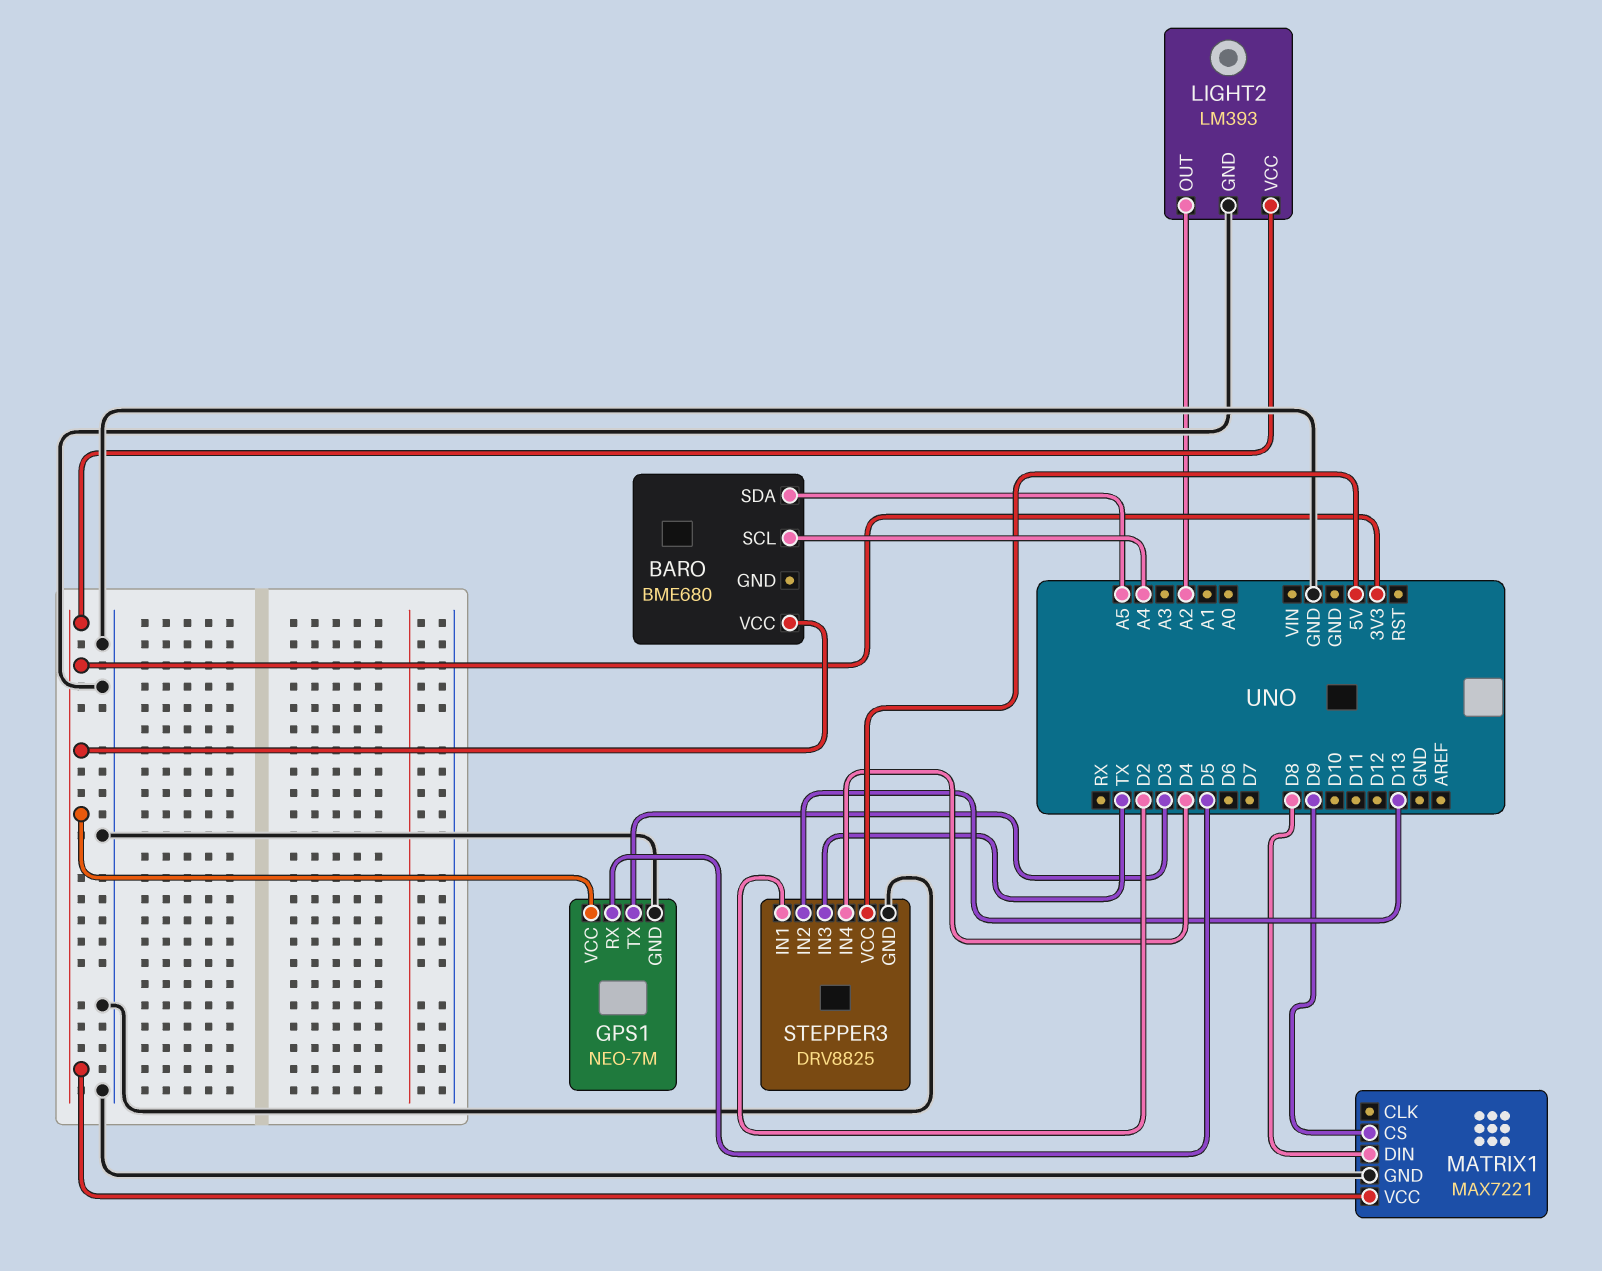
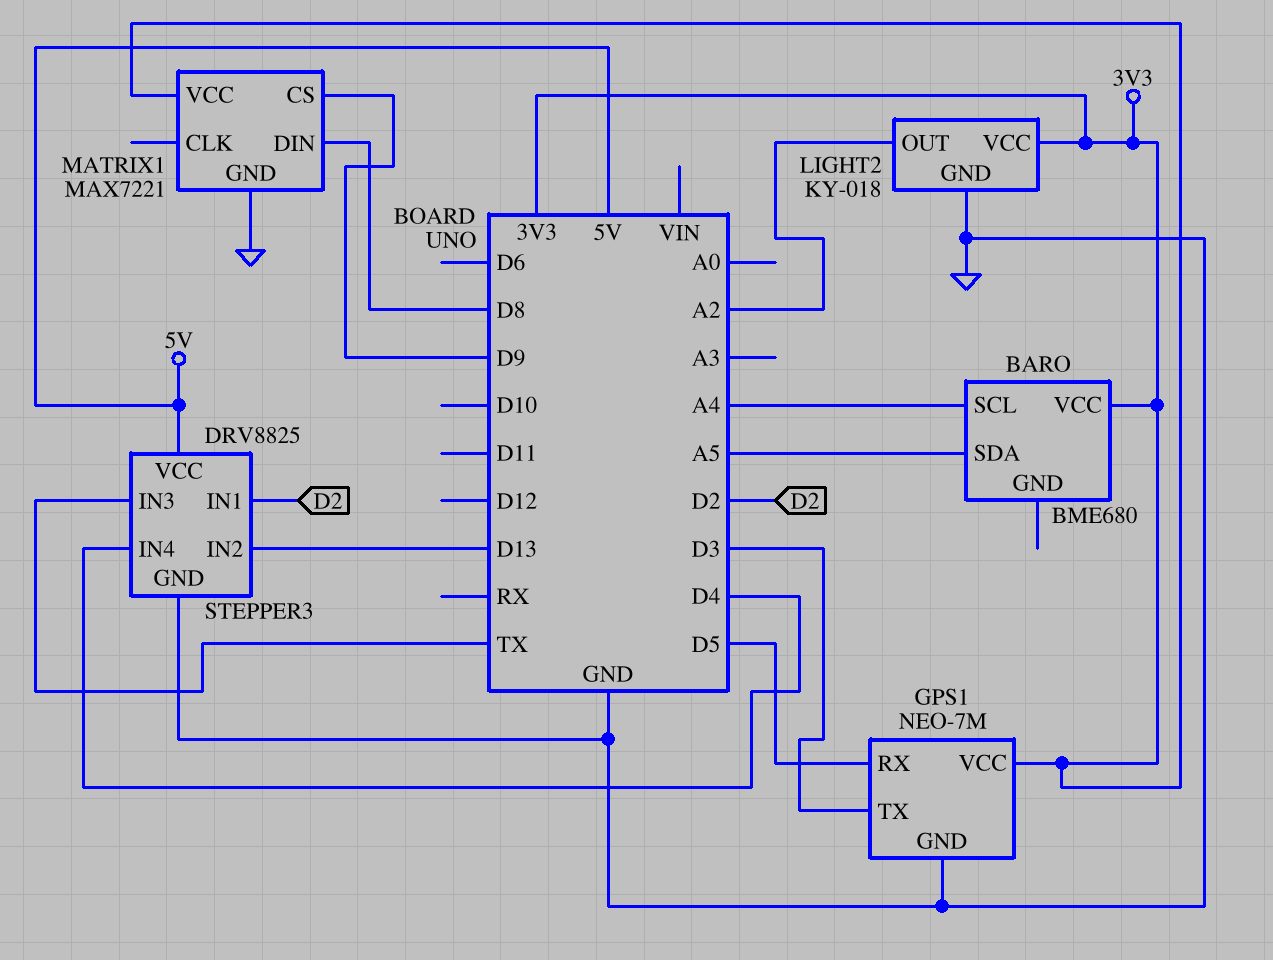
LIGHT2: LM393 -> KY-018

